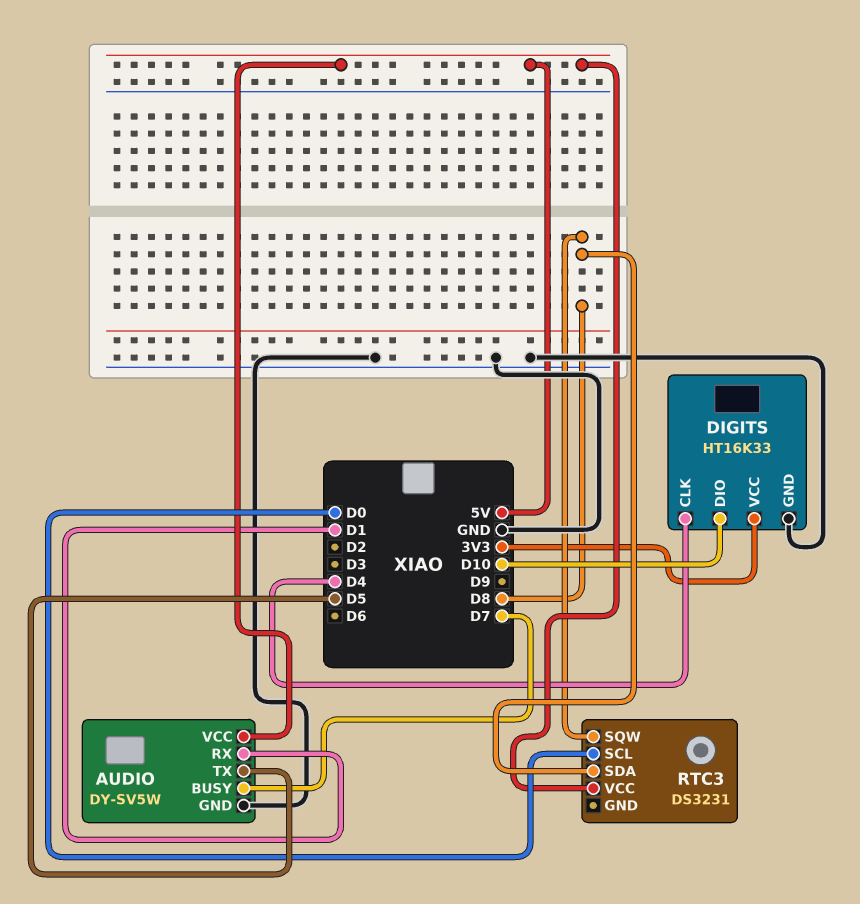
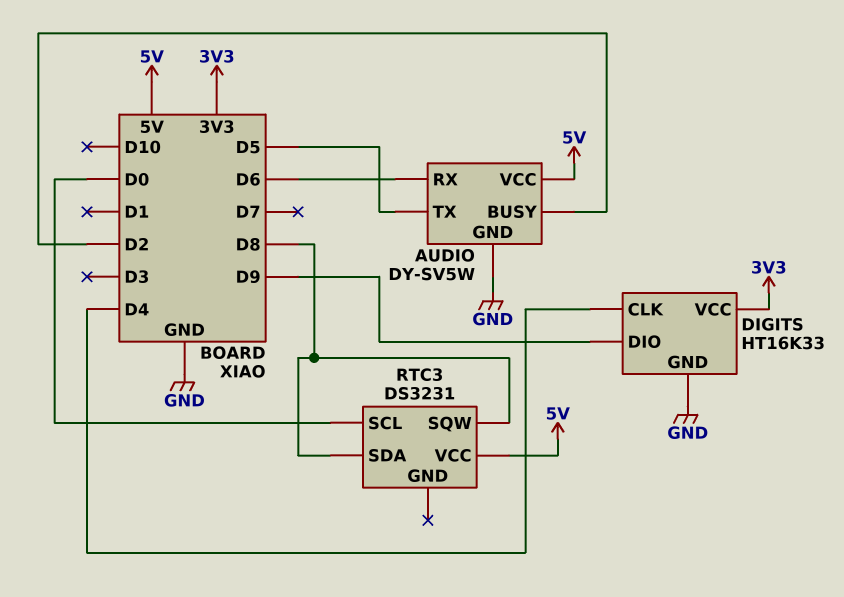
AUDIO pin BUSY: D7 -> D2
AUDIO pin RX: D1 -> D6
DIGITS pin DIO: D10 -> D9

